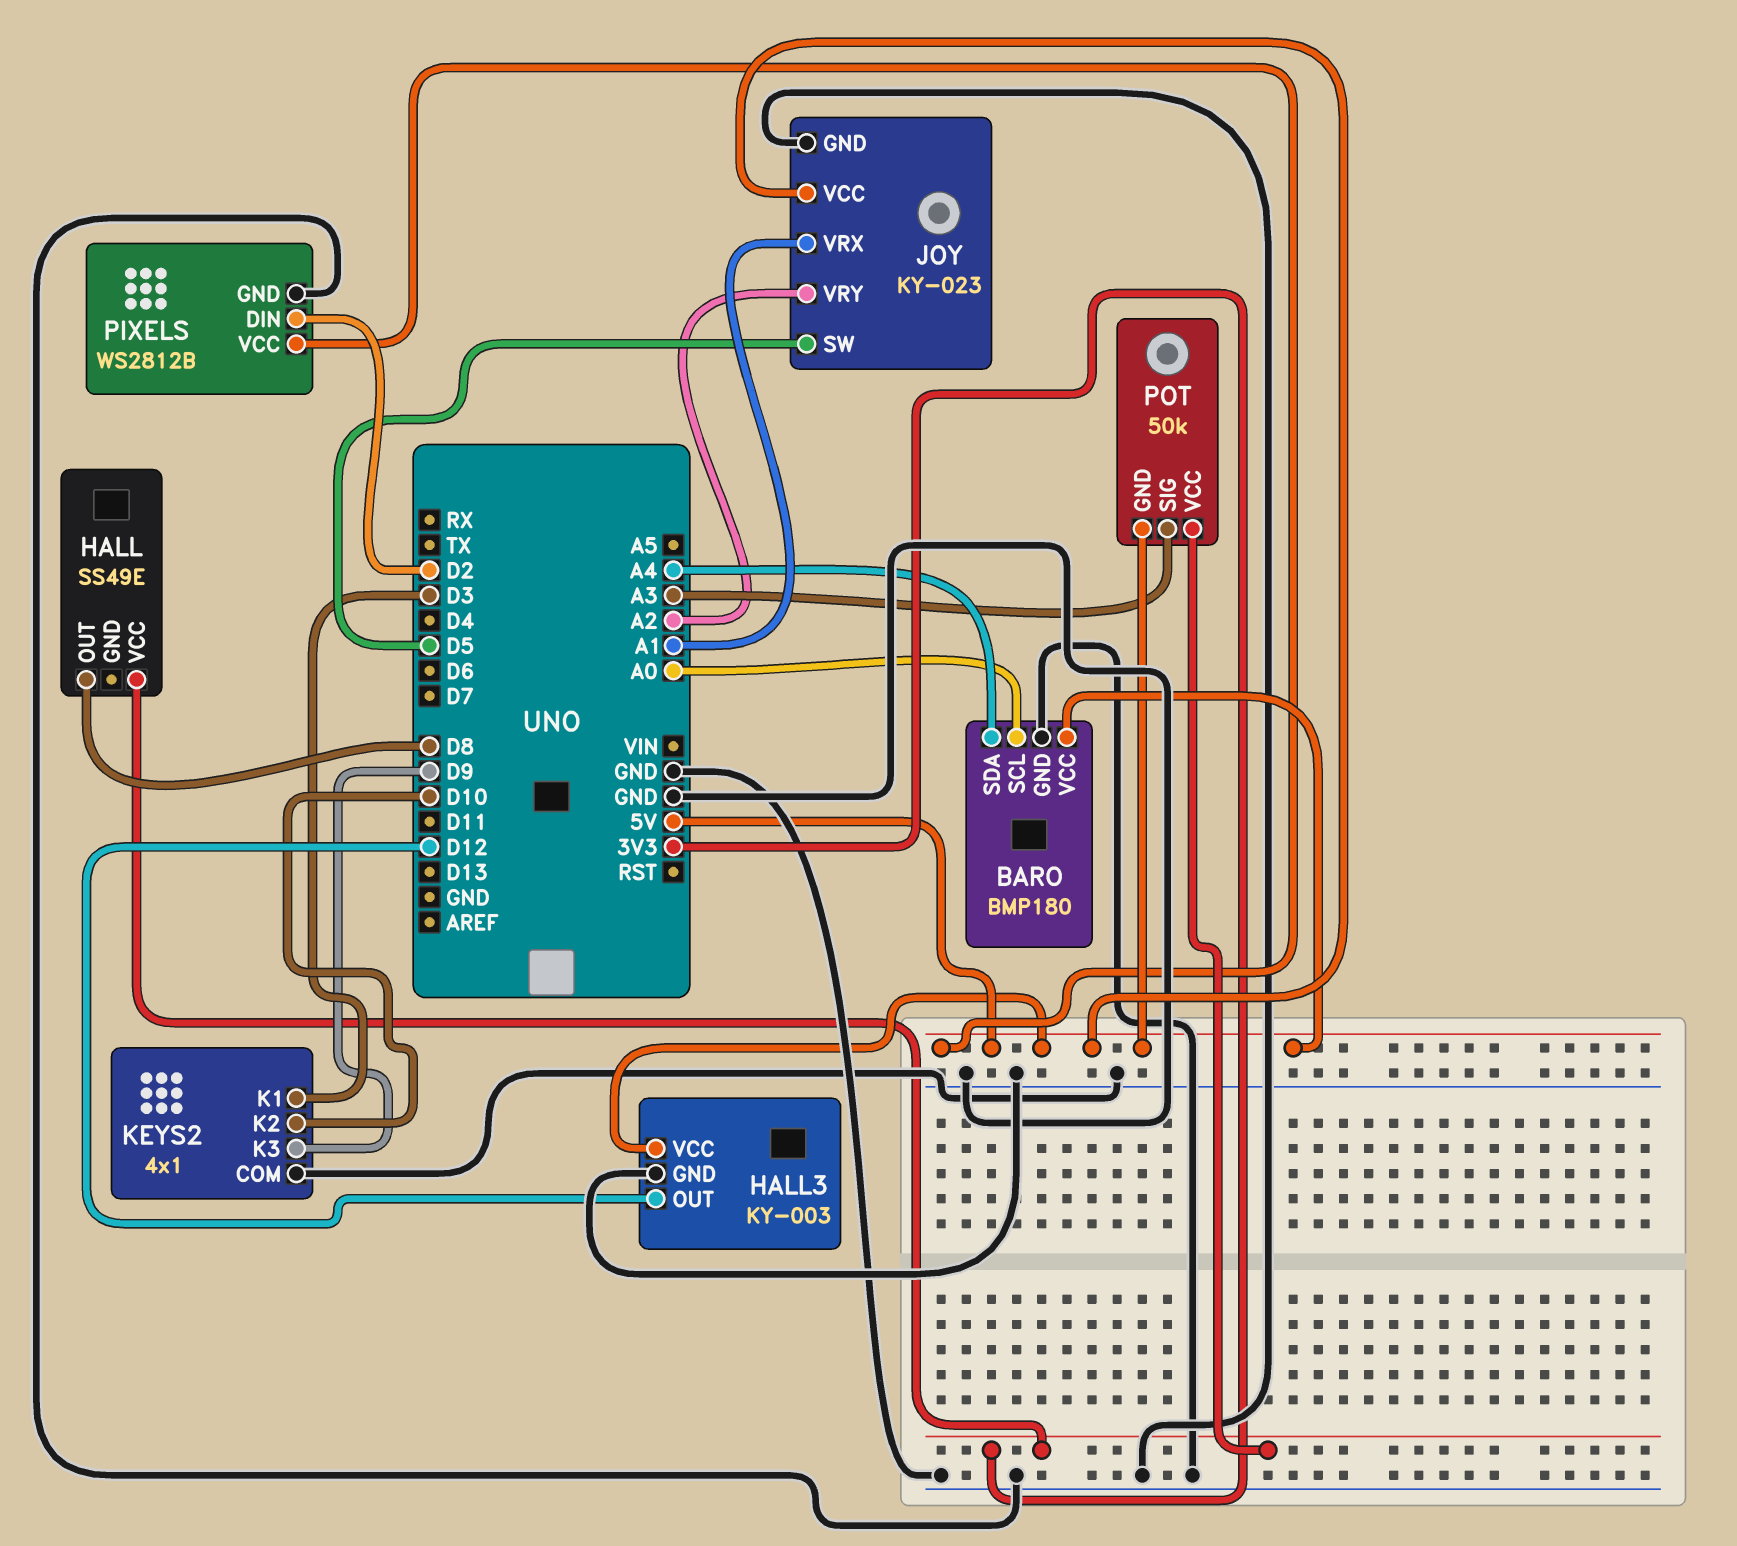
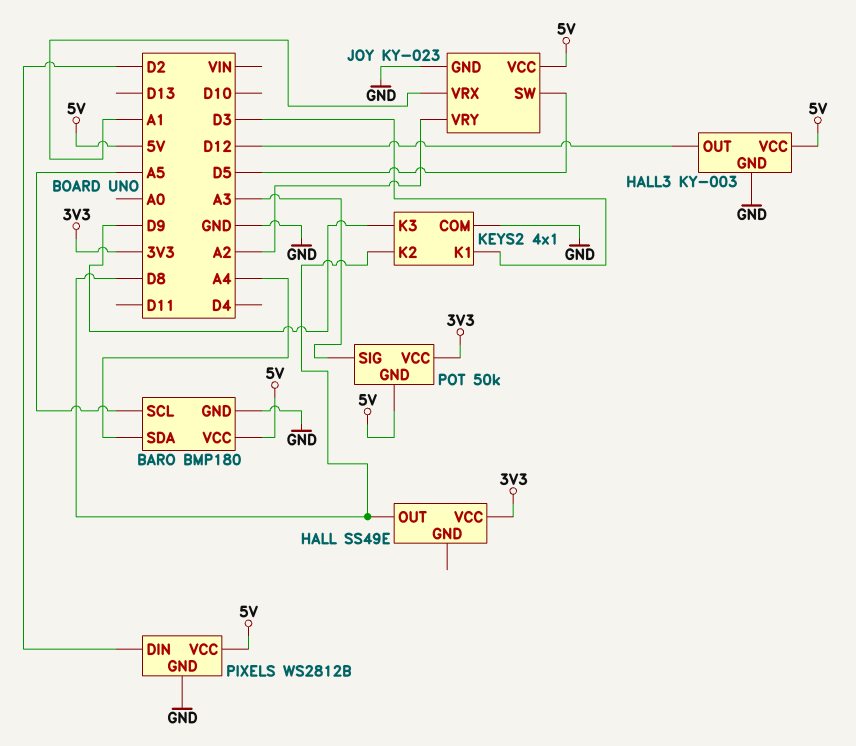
BARO pin SCL: A0 -> A5
KEYS2 pin K2: D10 -> D8

